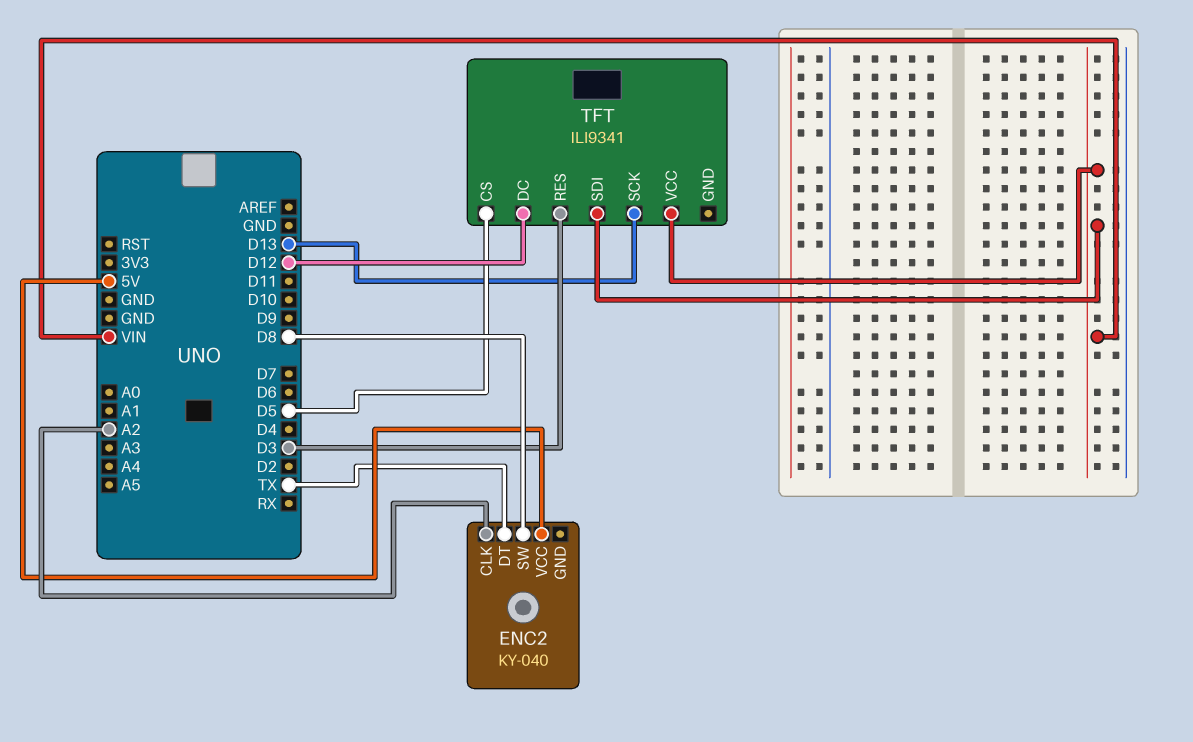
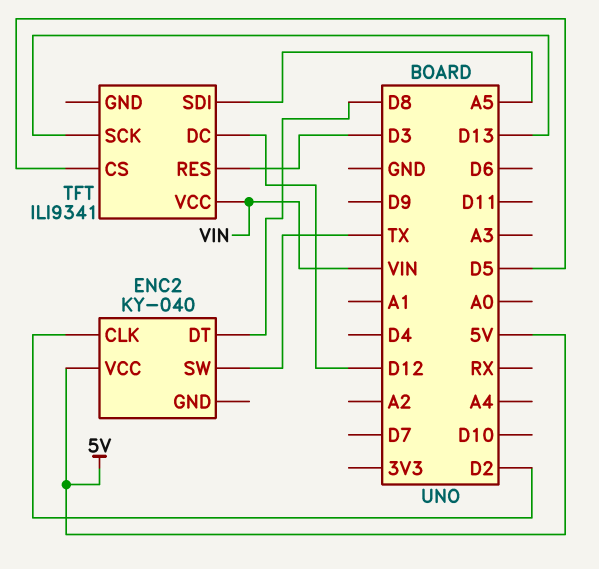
ENC2 pin CLK: A2 -> D2
ENC2 pin DT: TX -> D8
ENC2 pin SW: D8 -> TX
TFT pin SDI: VIN -> A5

